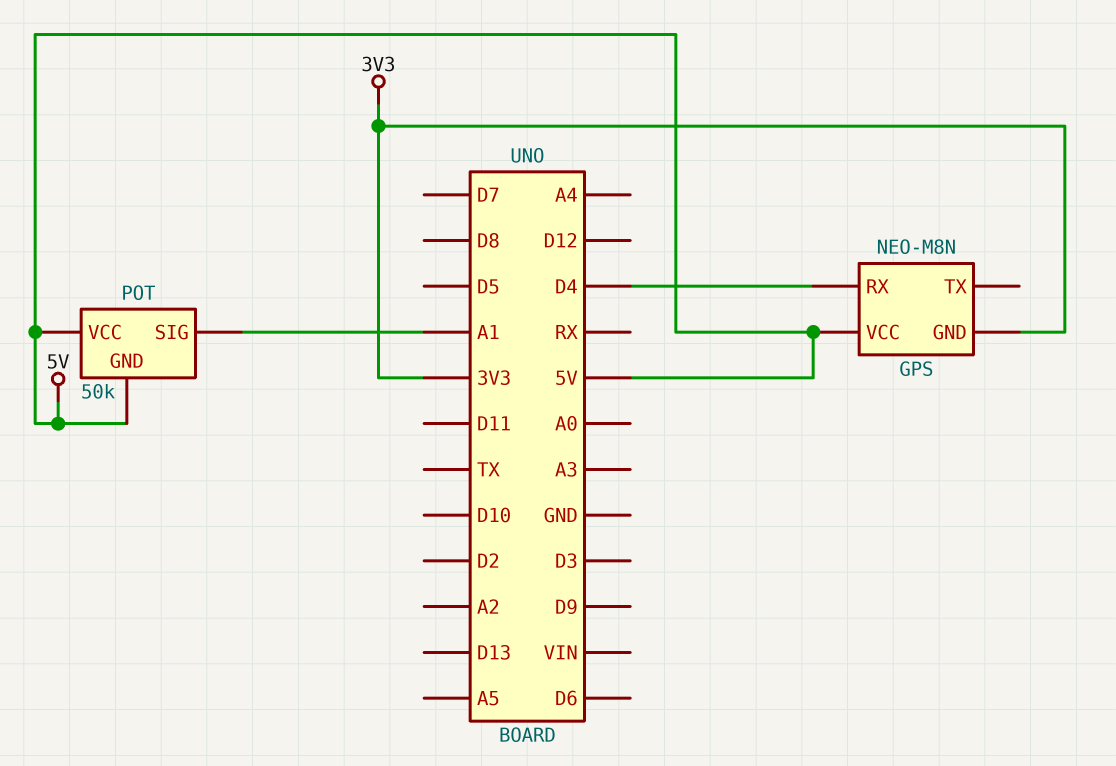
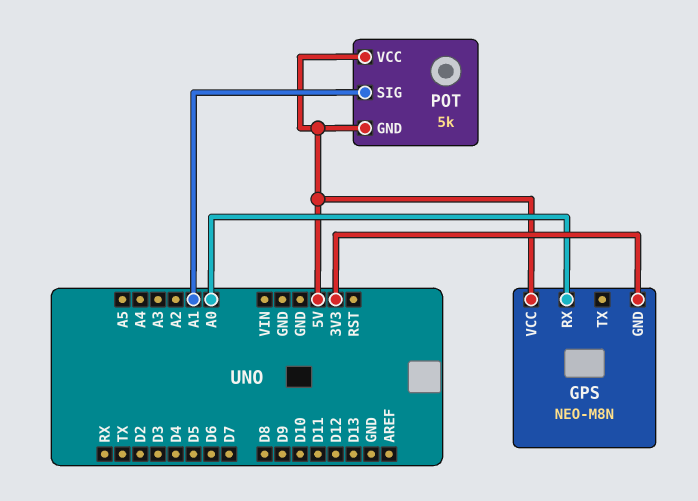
GPS pin RX: D4 -> A0
POT: 50k -> 5k

